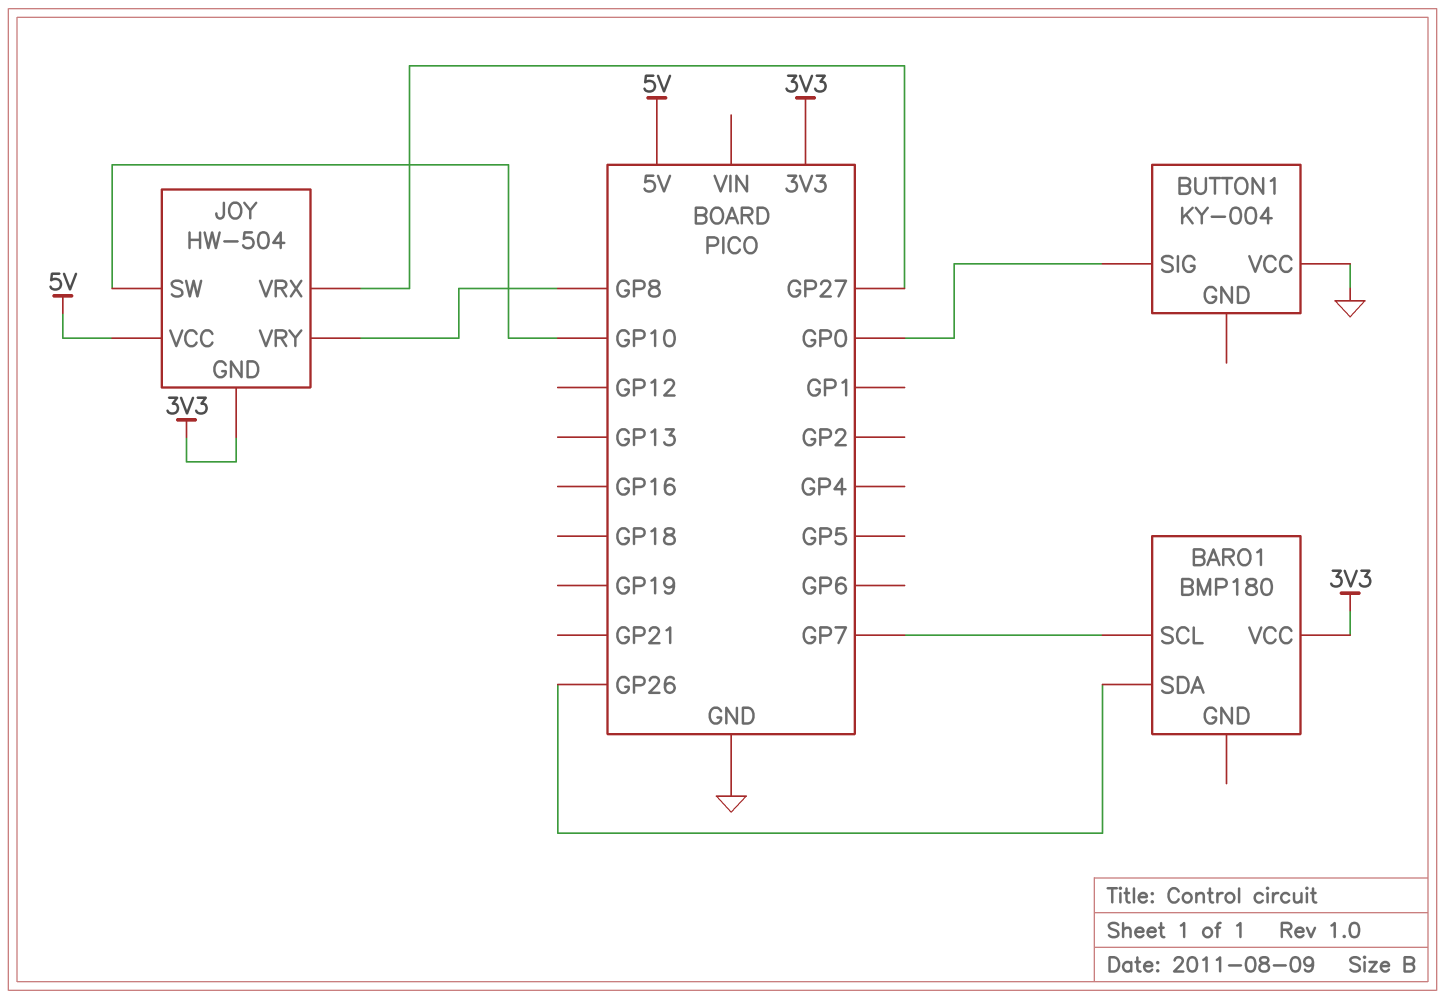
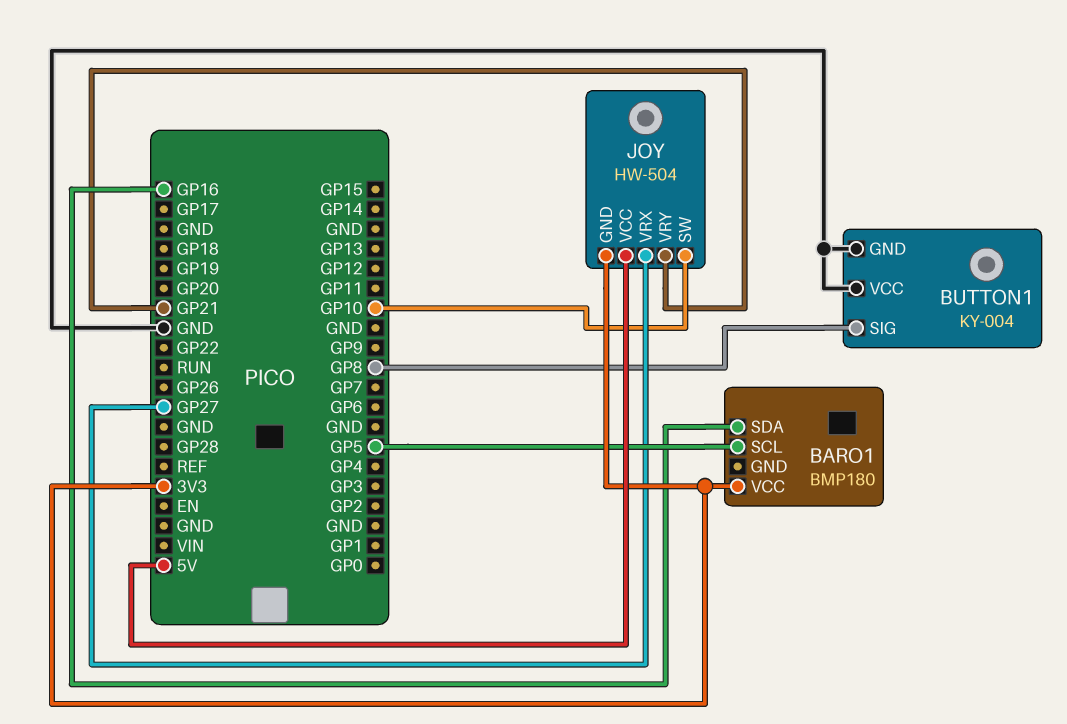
BARO1 pin SCL: GP7 -> GP5
BARO1 pin SDA: GP26 -> GP16
BUTTON1 pin GND: none -> GND
BUTTON1 pin SIG: GP0 -> GP8
JOY pin VRY: GP8 -> GP21

